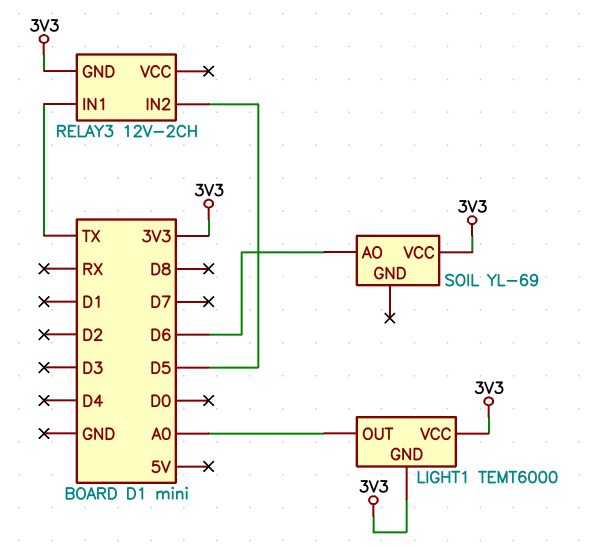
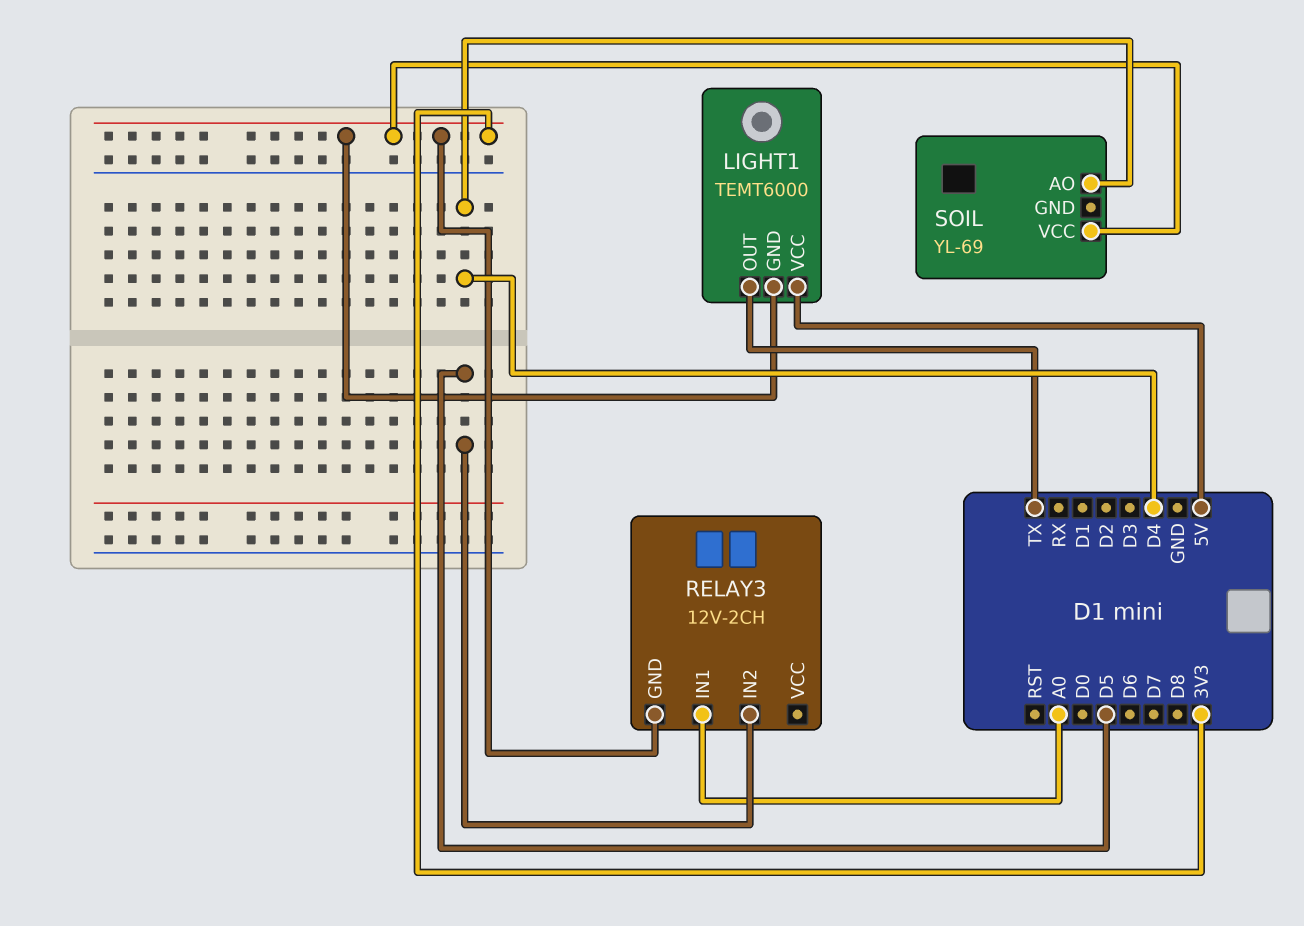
LIGHT1 pin OUT: A0 -> TX
LIGHT1 pin VCC: 3V3 -> 5V
RELAY3 pin IN1: TX -> A0
SOIL pin AO: D6 -> D4

